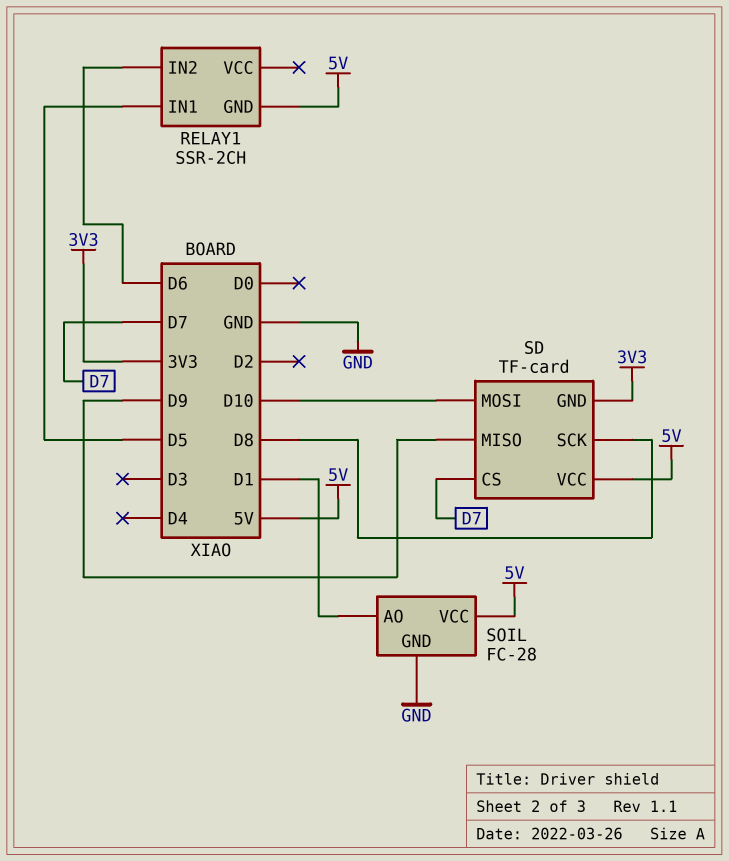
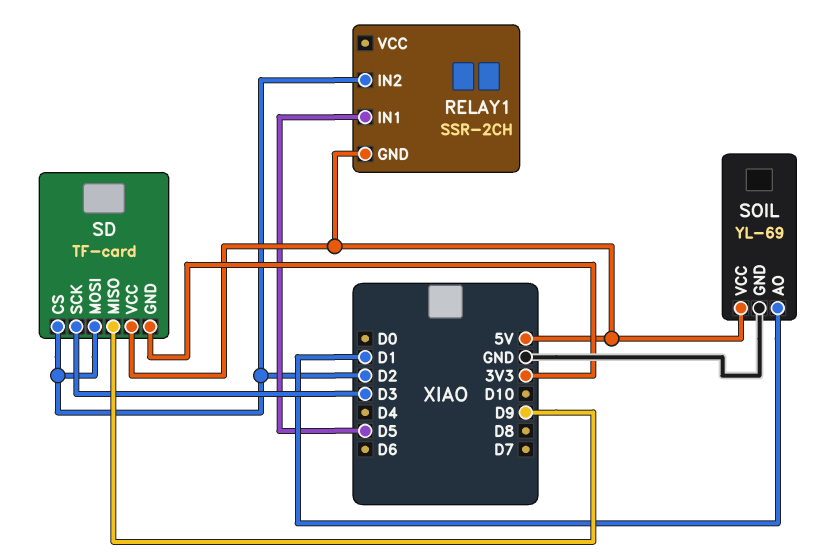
RELAY1 pin IN2: D6 -> D2
SD pin CS: D7 -> D2
SD pin MOSI: D10 -> D2
SD pin SCK: D8 -> D3
SOIL: FC-28 -> YL-69

